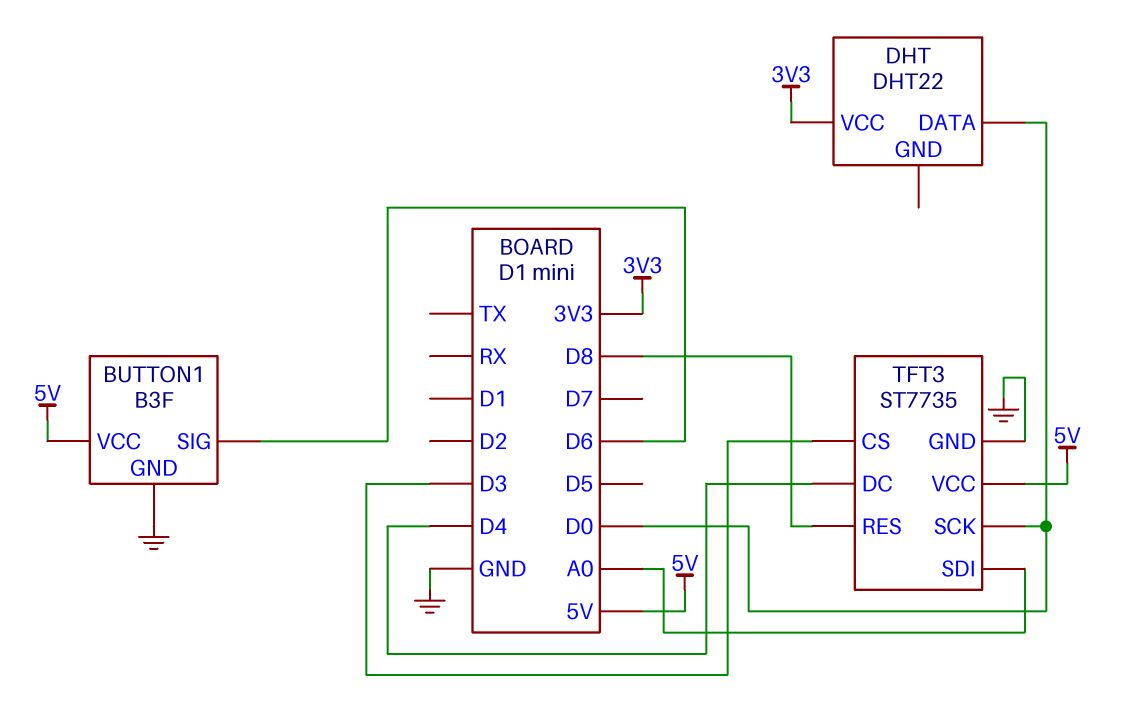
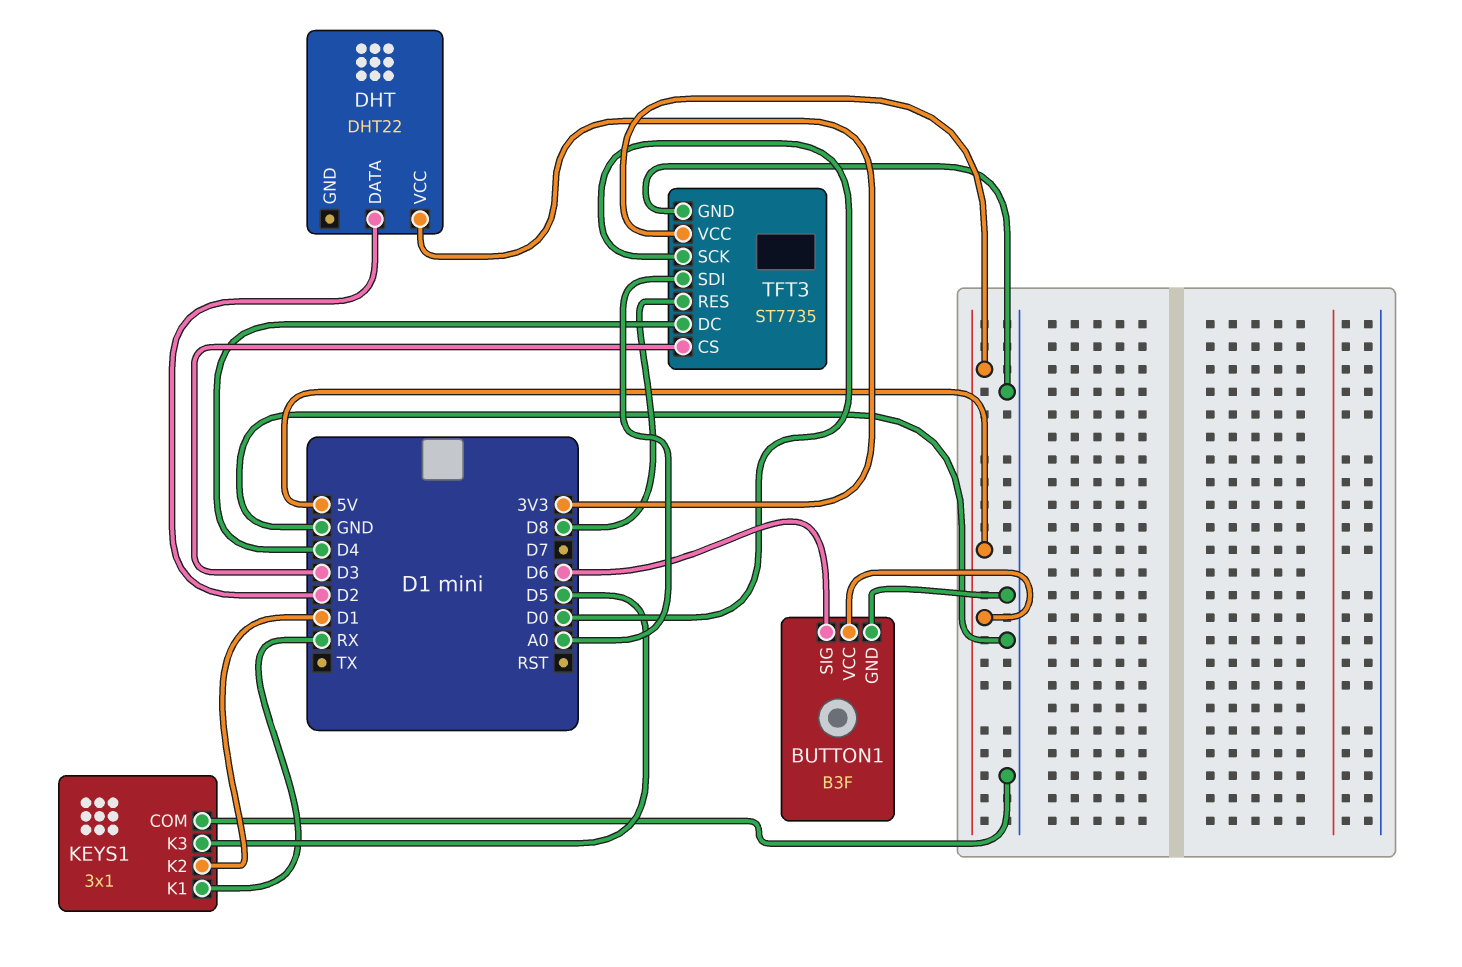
DHT pin DATA: D0 -> D2
KEYS1: none -> 3x1
KEYS1 pin COM: none -> GND
KEYS1 pin K1: none -> RX
KEYS1 pin K2: none -> D1
KEYS1 pin K3: none -> D5

